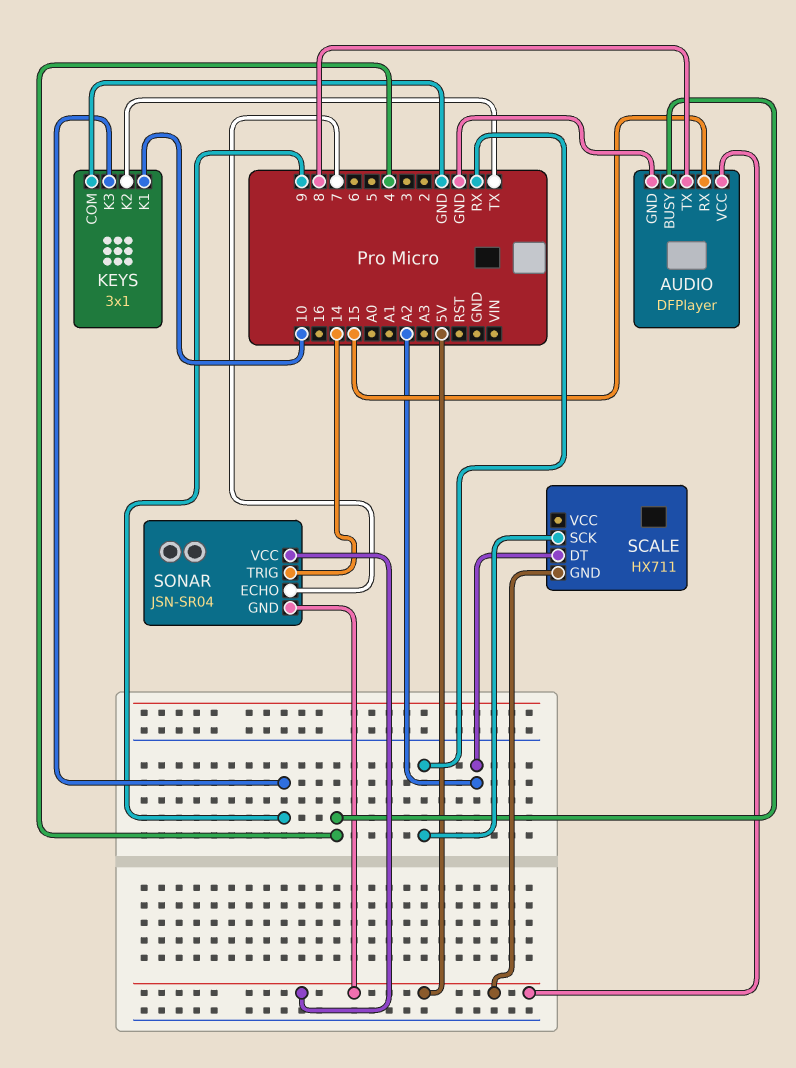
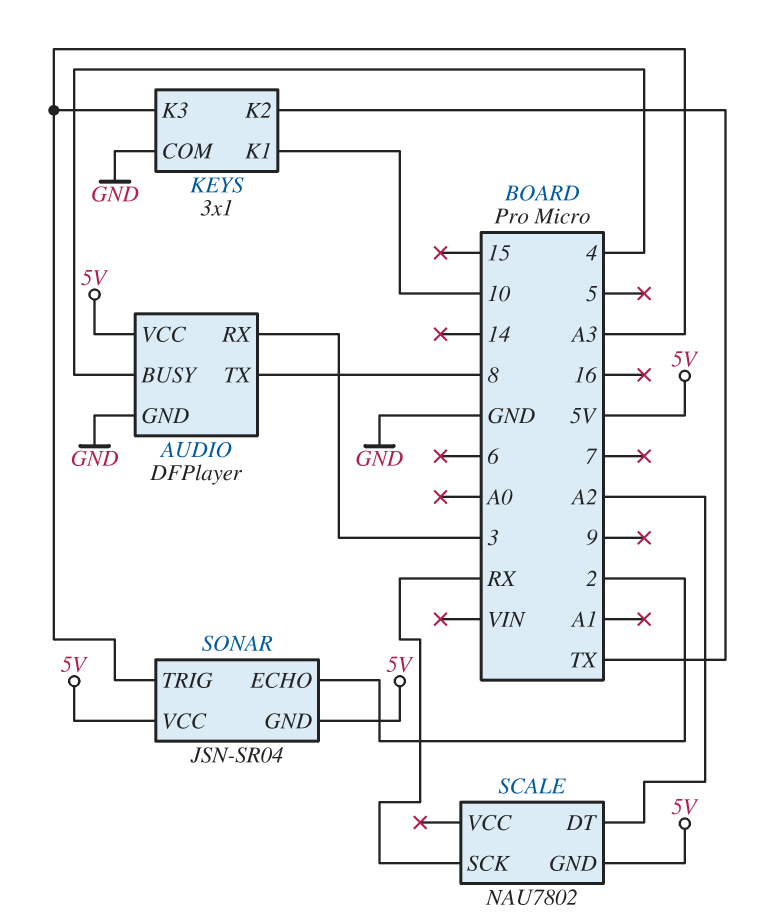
AUDIO pin RX: 15 -> 3
KEYS pin K3: 9 -> A3
SCALE: HX711 -> NAU7802
SONAR pin ECHO: 7 -> 2
SONAR pin TRIG: 14 -> A3

